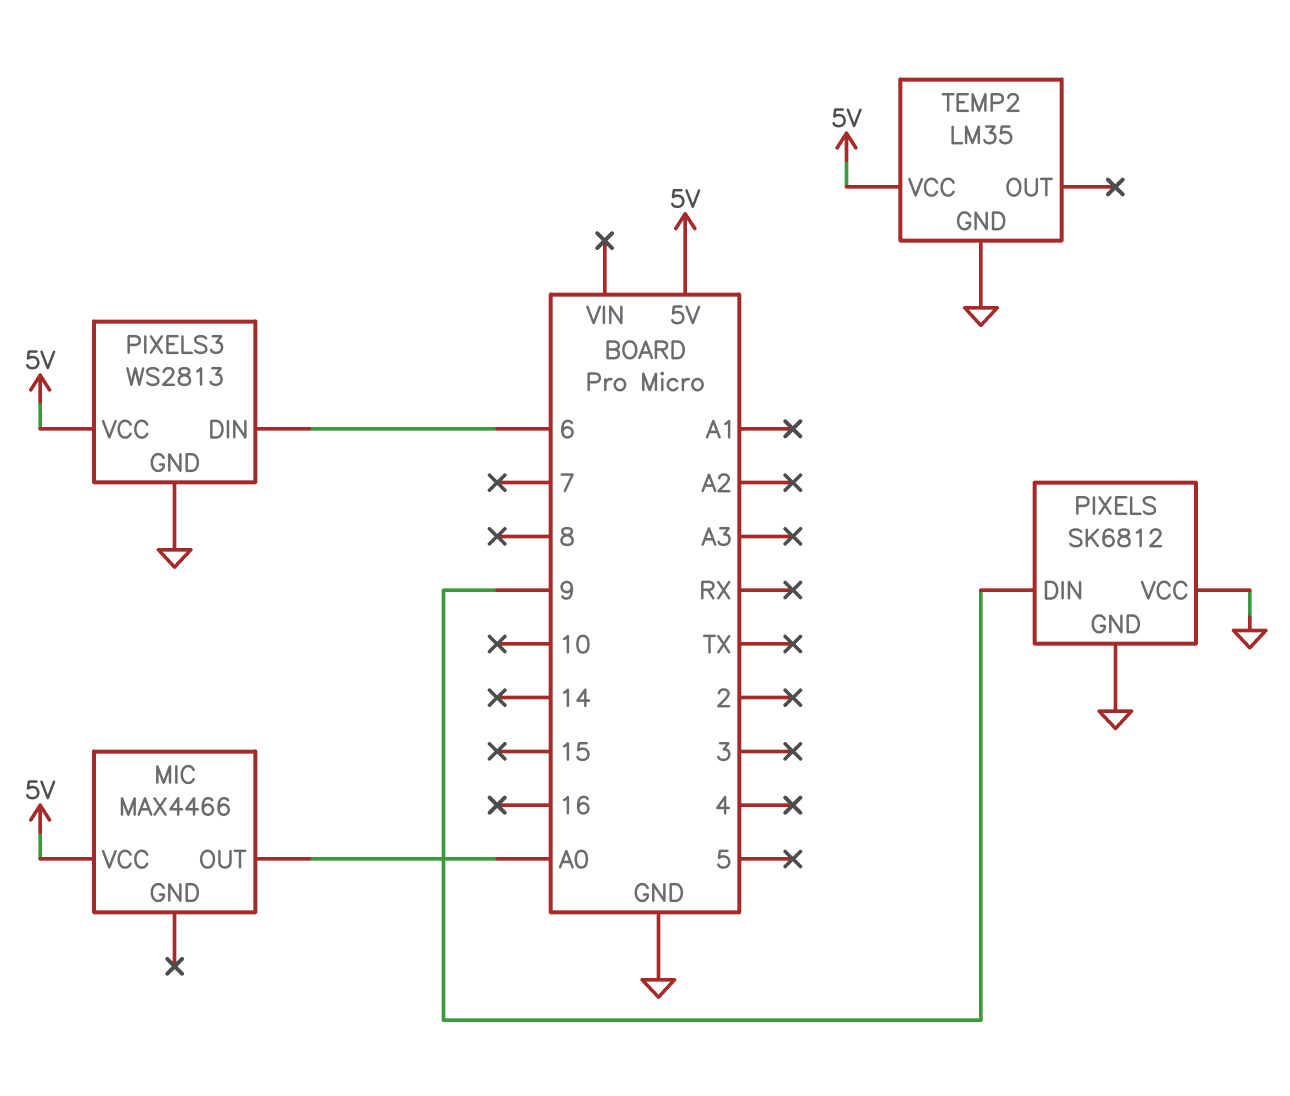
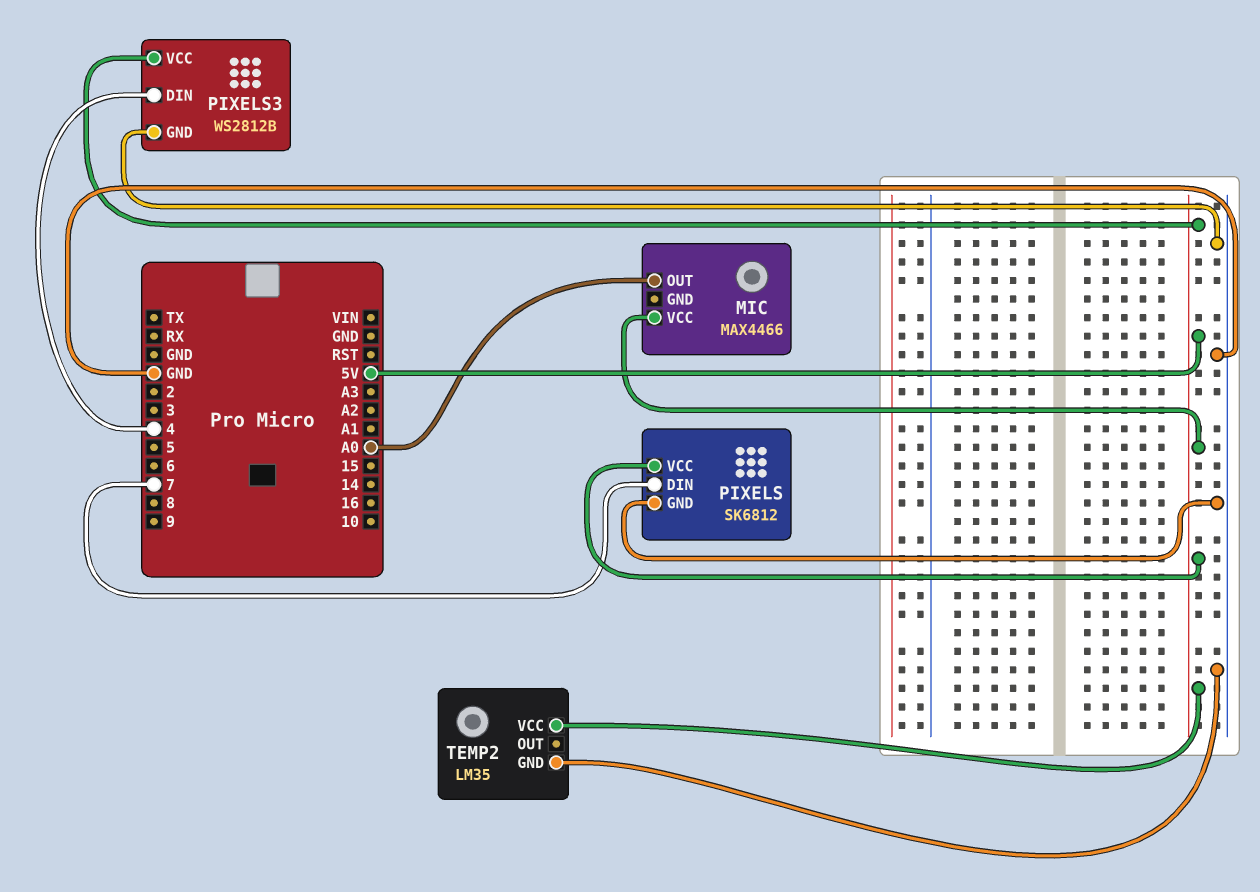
PIXELS pin DIN: 9 -> 7
PIXELS pin VCC: GND -> 5V
PIXELS3: WS2813 -> WS2812B
PIXELS3 pin DIN: 6 -> 4

